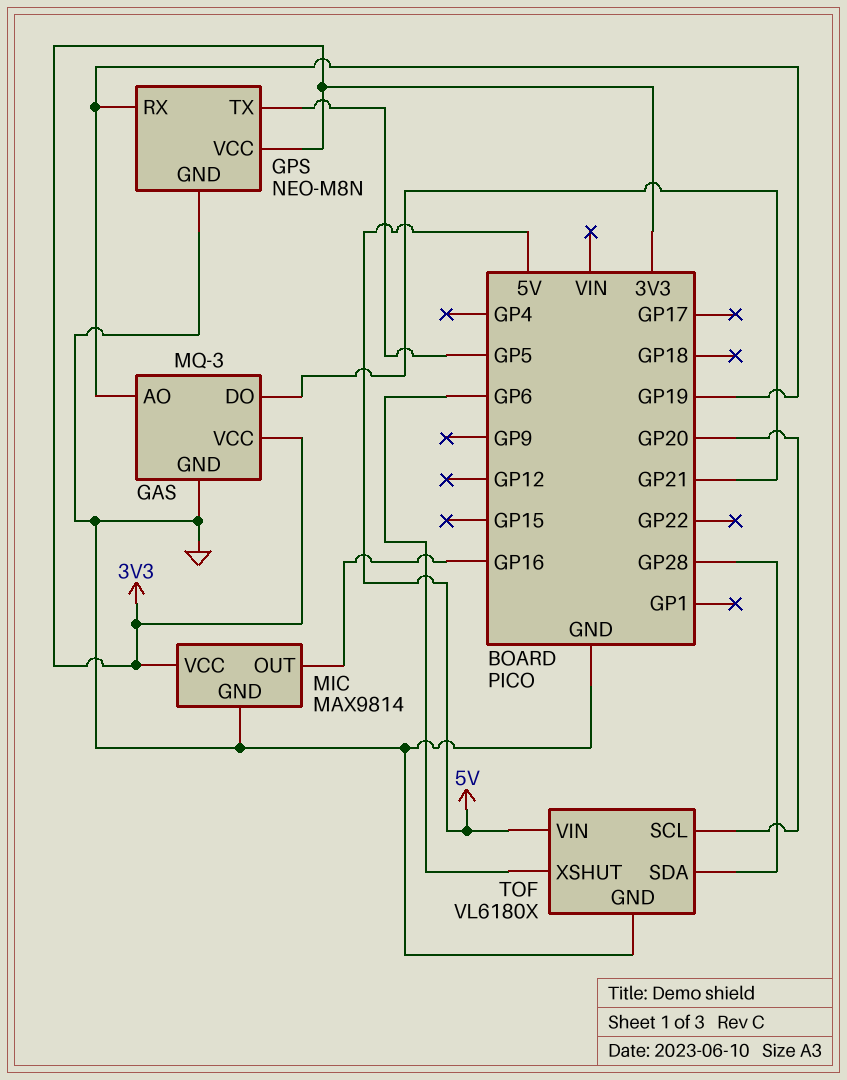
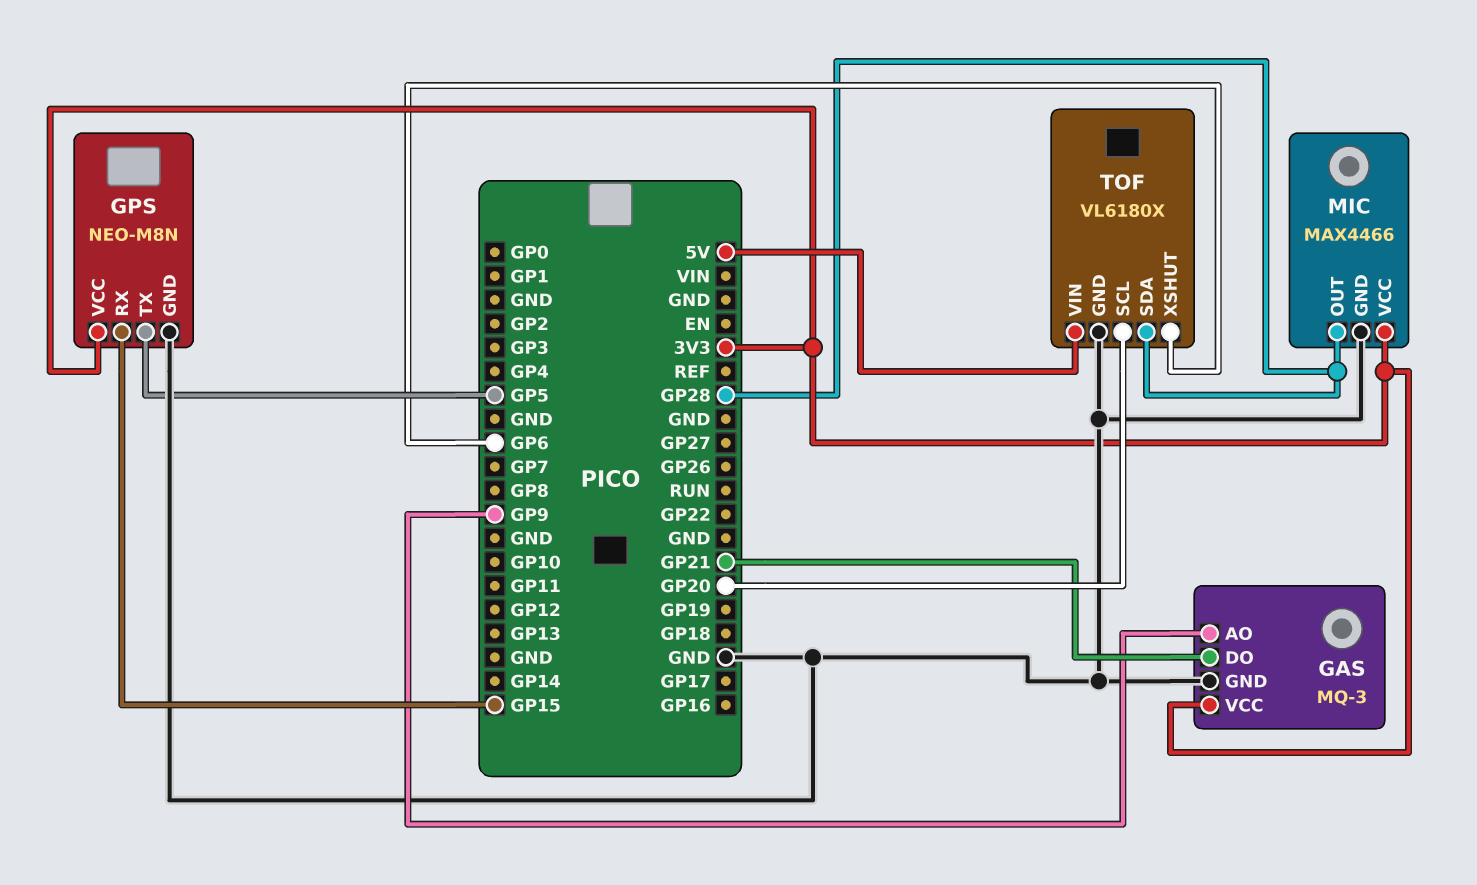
GAS pin AO: GP19 -> GP9
GPS pin RX: GP19 -> GP15
MIC: MAX9814 -> MAX4466
MIC pin OUT: GP16 -> GP28

